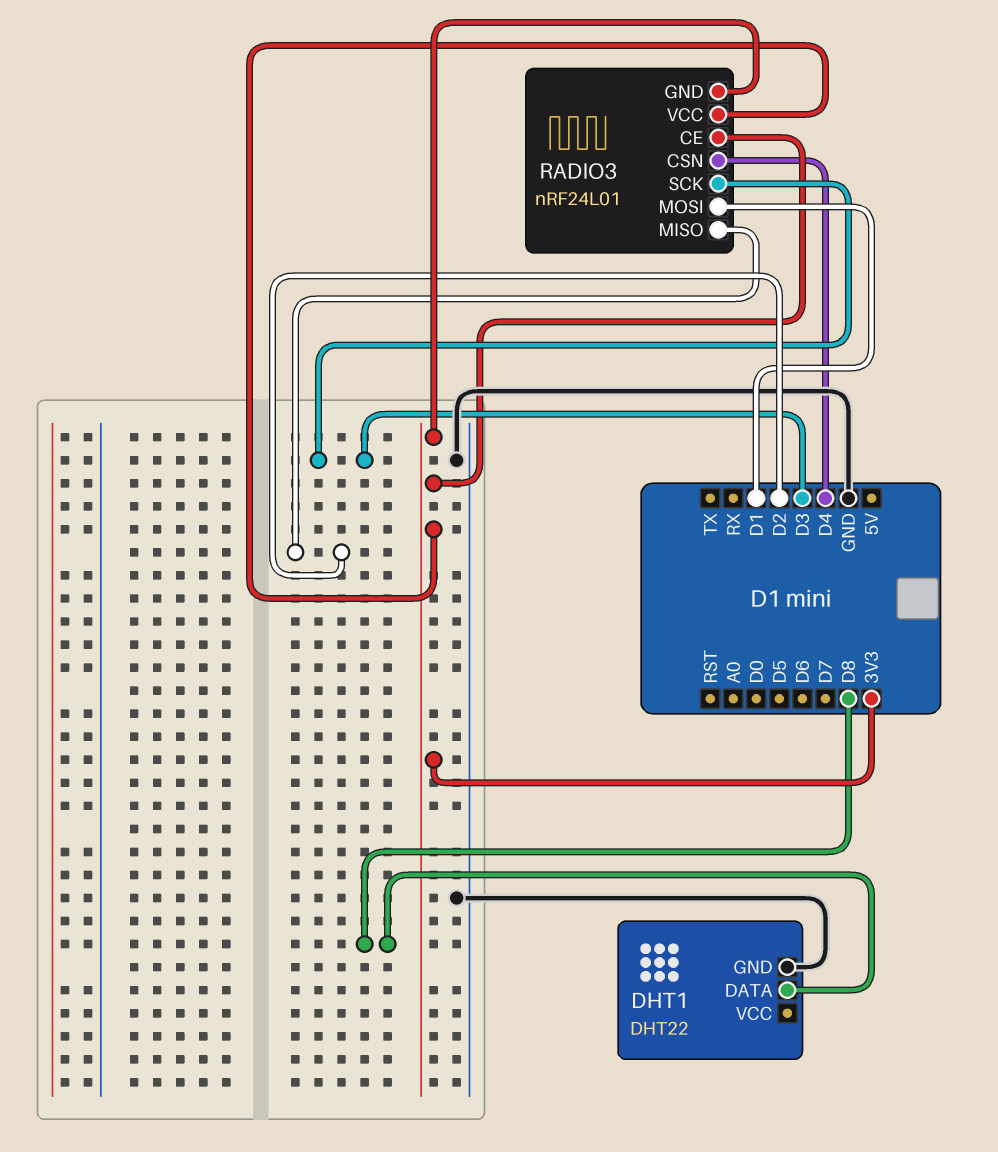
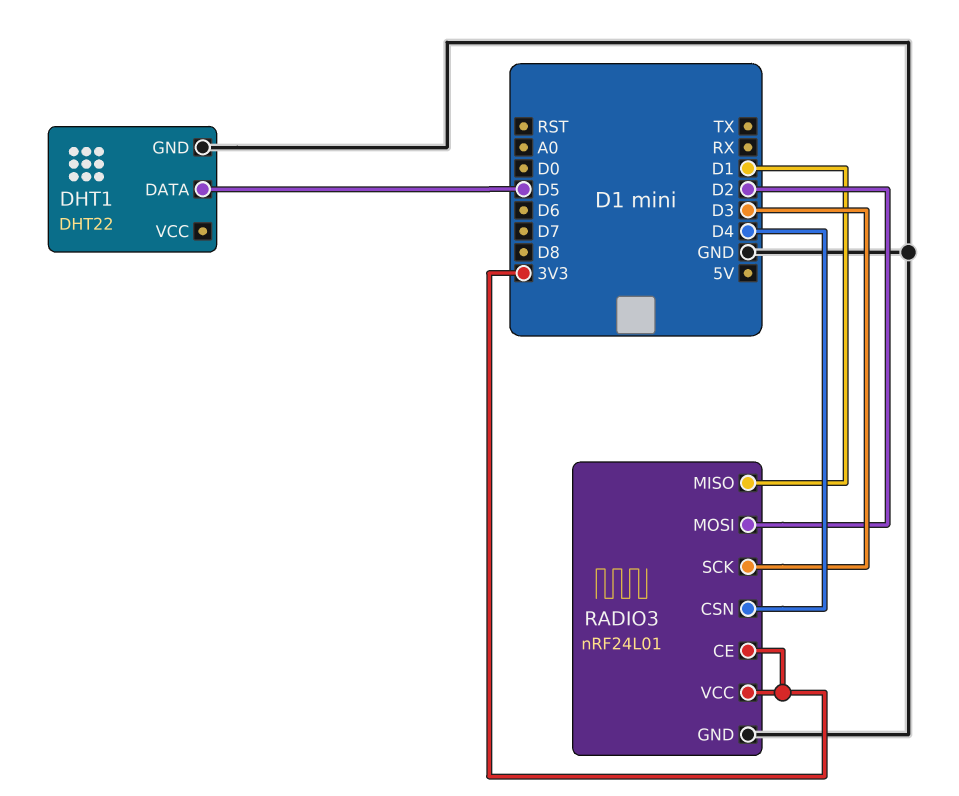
DHT1 pin DATA: D8 -> D5
RADIO3 pin GND: 3V3 -> GND
RADIO3 pin MISO: D2 -> D1
RADIO3 pin MOSI: D1 -> D2

